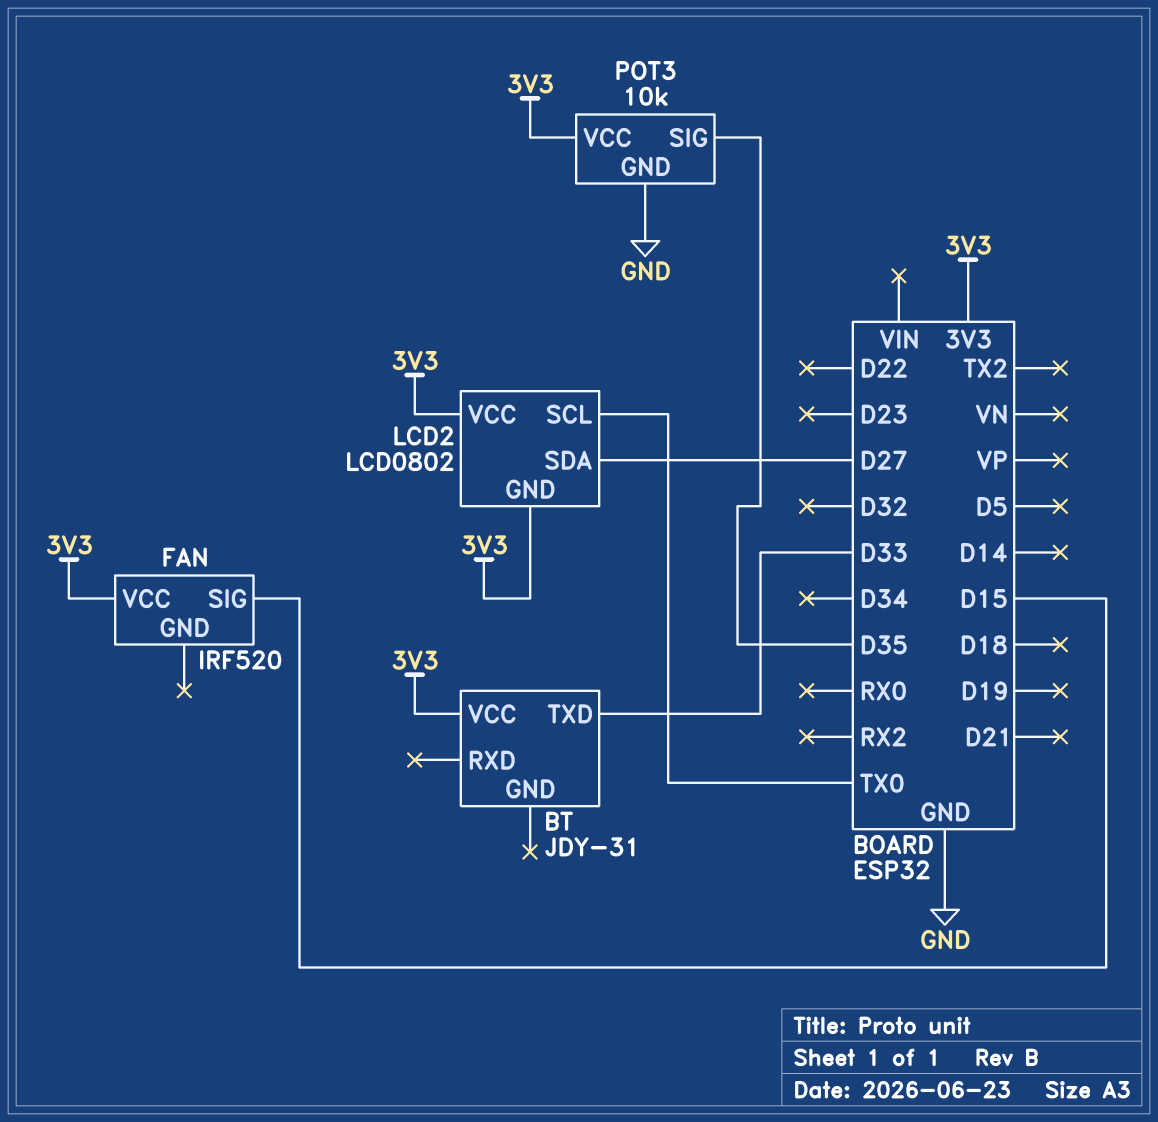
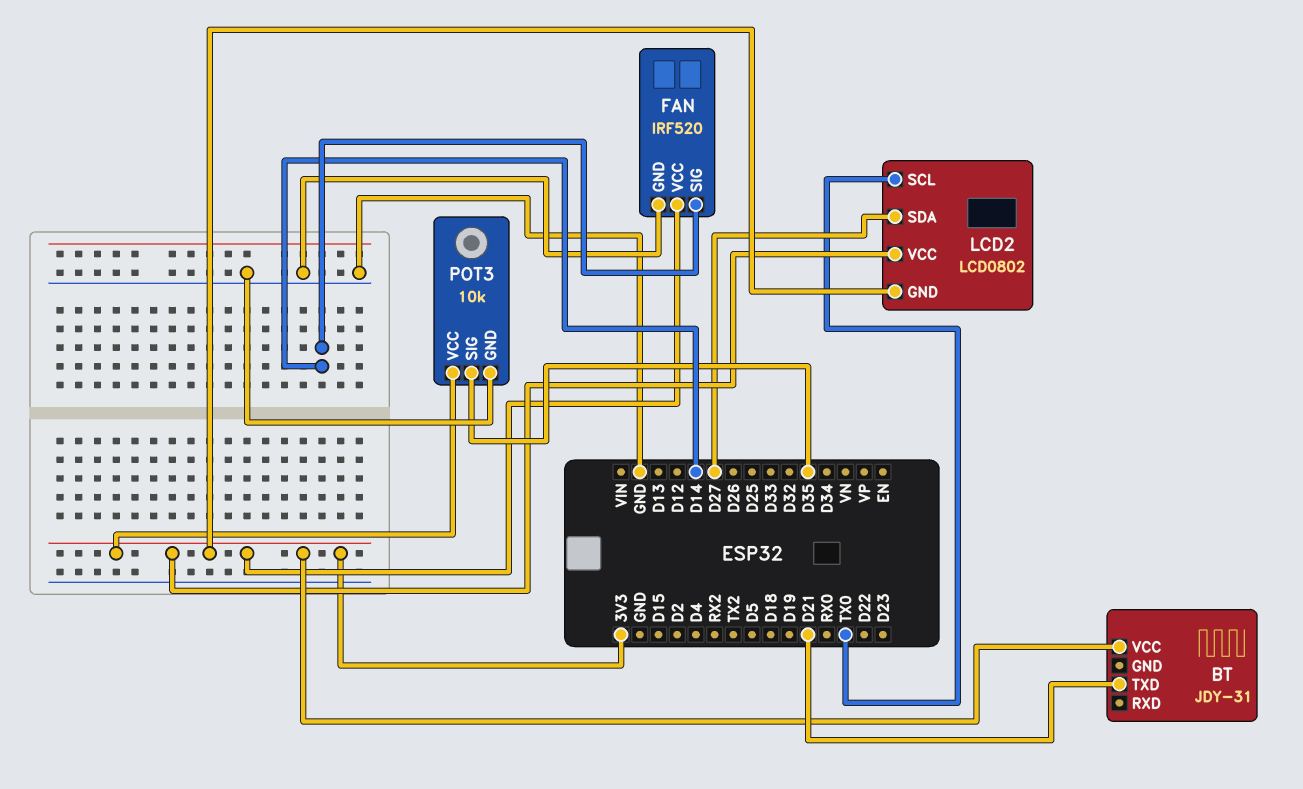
BT pin TXD: D33 -> D21
FAN pin GND: none -> GND
FAN pin SIG: D15 -> D14

